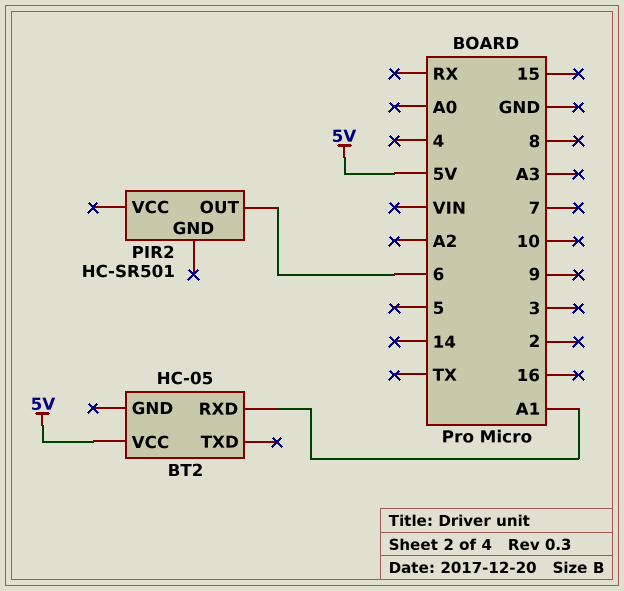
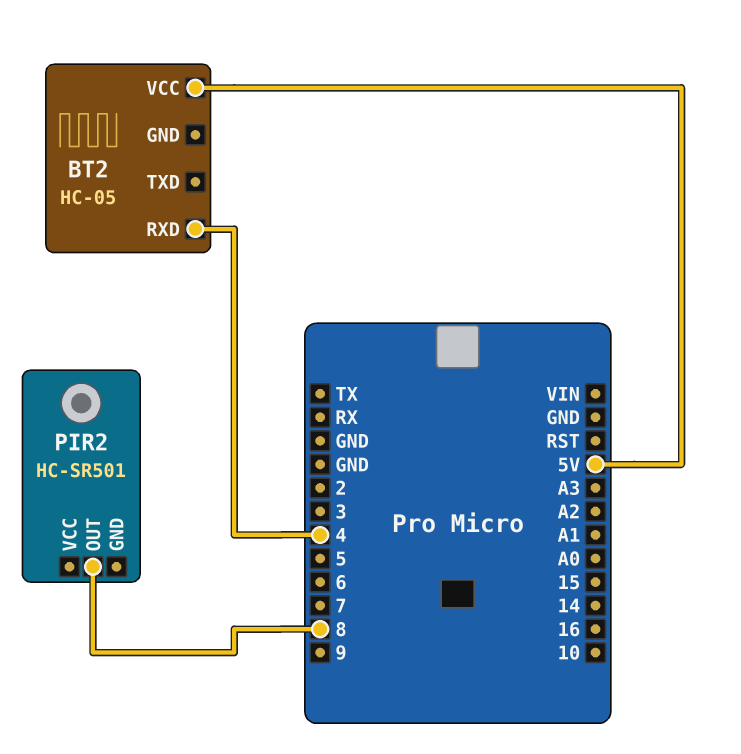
BT2 pin RXD: A1 -> 4
PIR2 pin OUT: 6 -> 8

